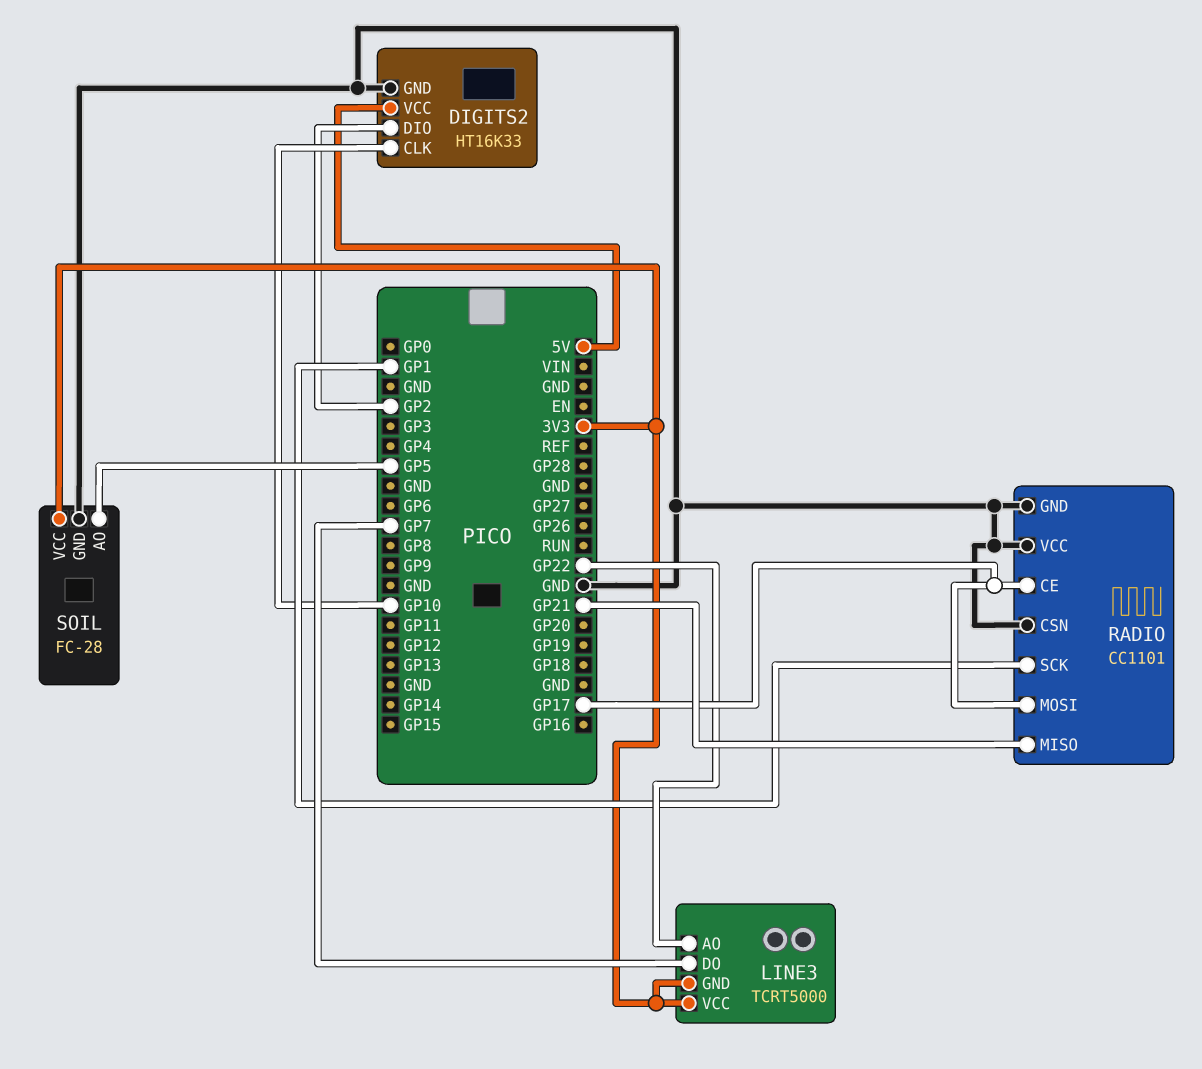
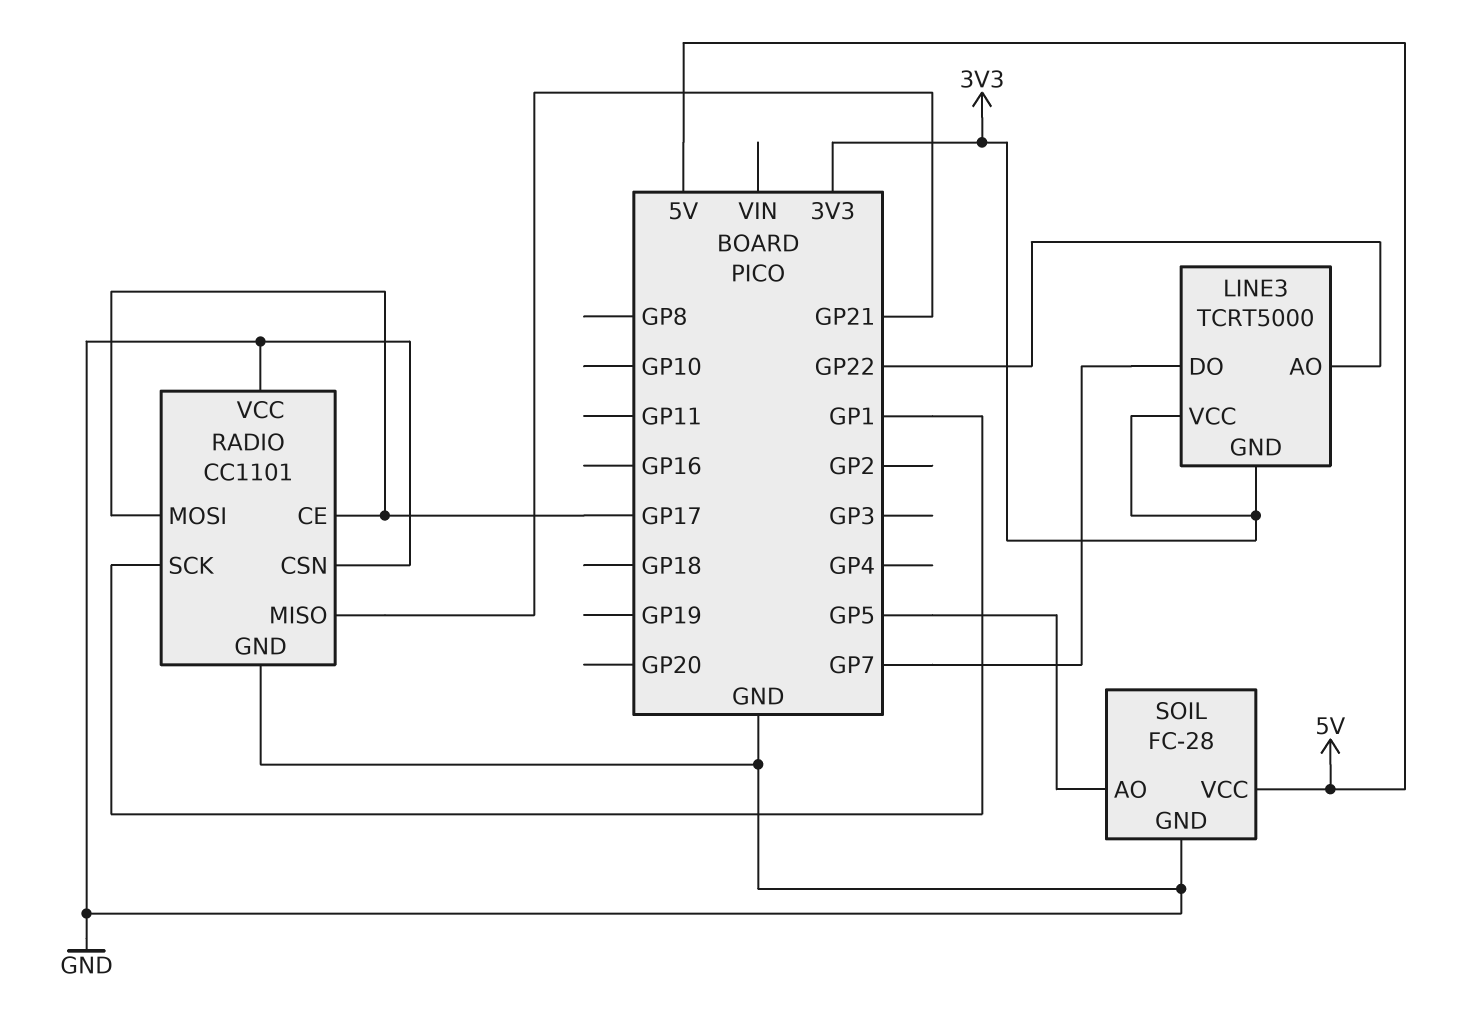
DIGITS2: HT16K33 -> none
DIGITS2 pin CLK: GP10 -> none
DIGITS2 pin DIO: GP2 -> none
DIGITS2 pin GND: GND -> none
DIGITS2 pin VCC: 5V -> none
SOIL pin VCC: 3V3 -> 5V

